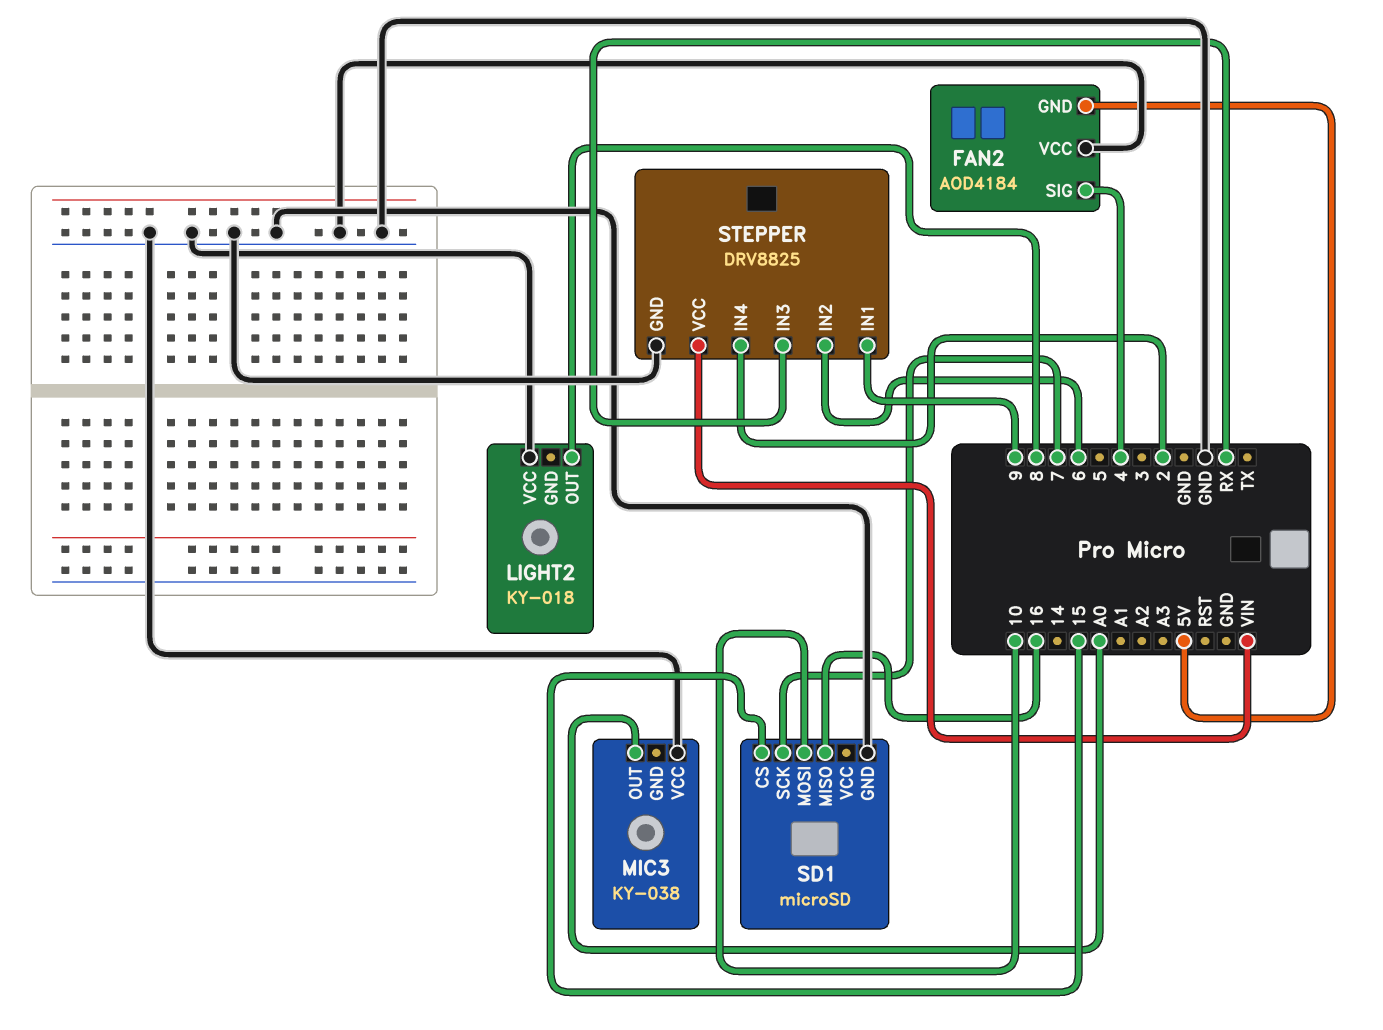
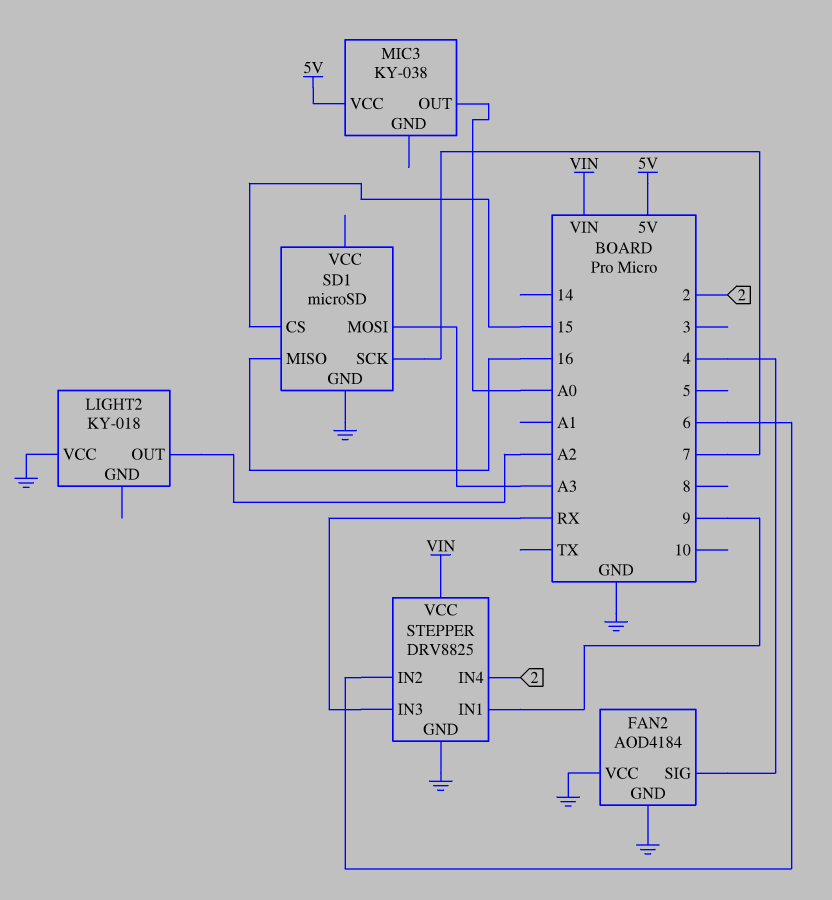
FAN2 pin GND: 5V -> GND
LIGHT2 pin OUT: 8 -> A2
MIC3 pin VCC: GND -> 5V
SD1 pin MOSI: 10 -> A3

